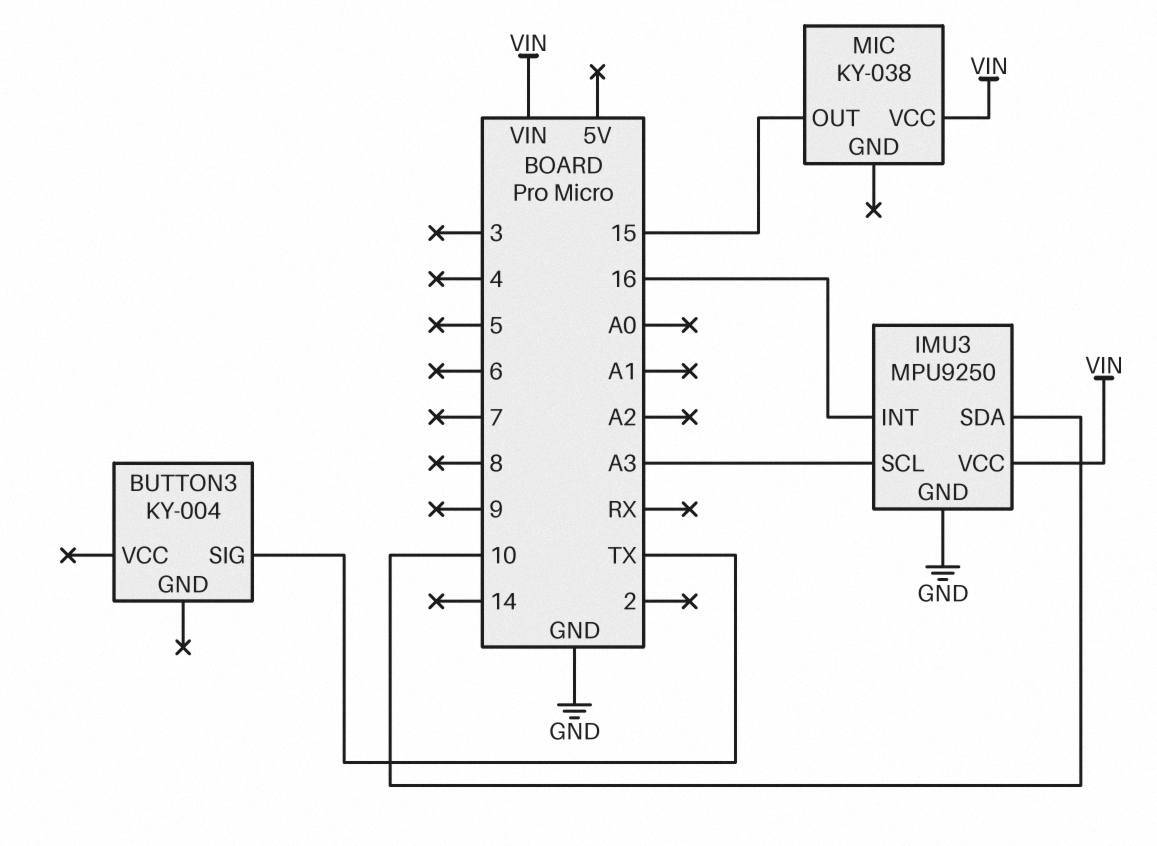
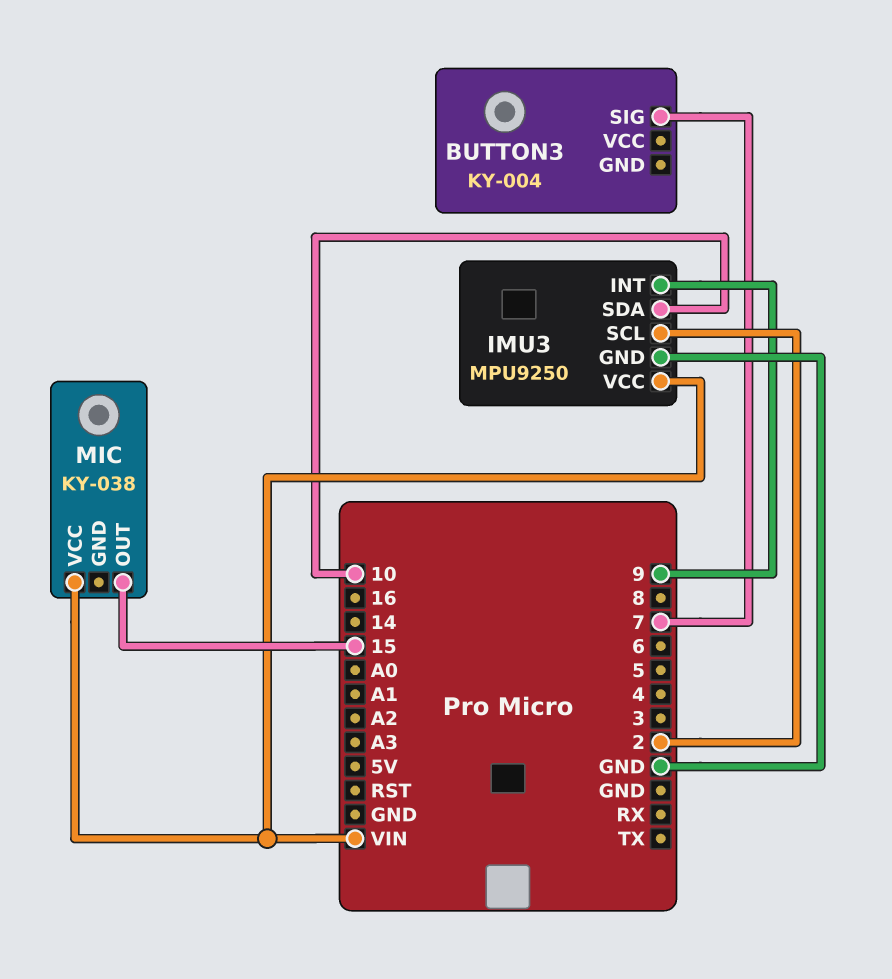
BUTTON3 pin SIG: TX -> 7
IMU3 pin INT: 16 -> 9
IMU3 pin SCL: A3 -> 2

